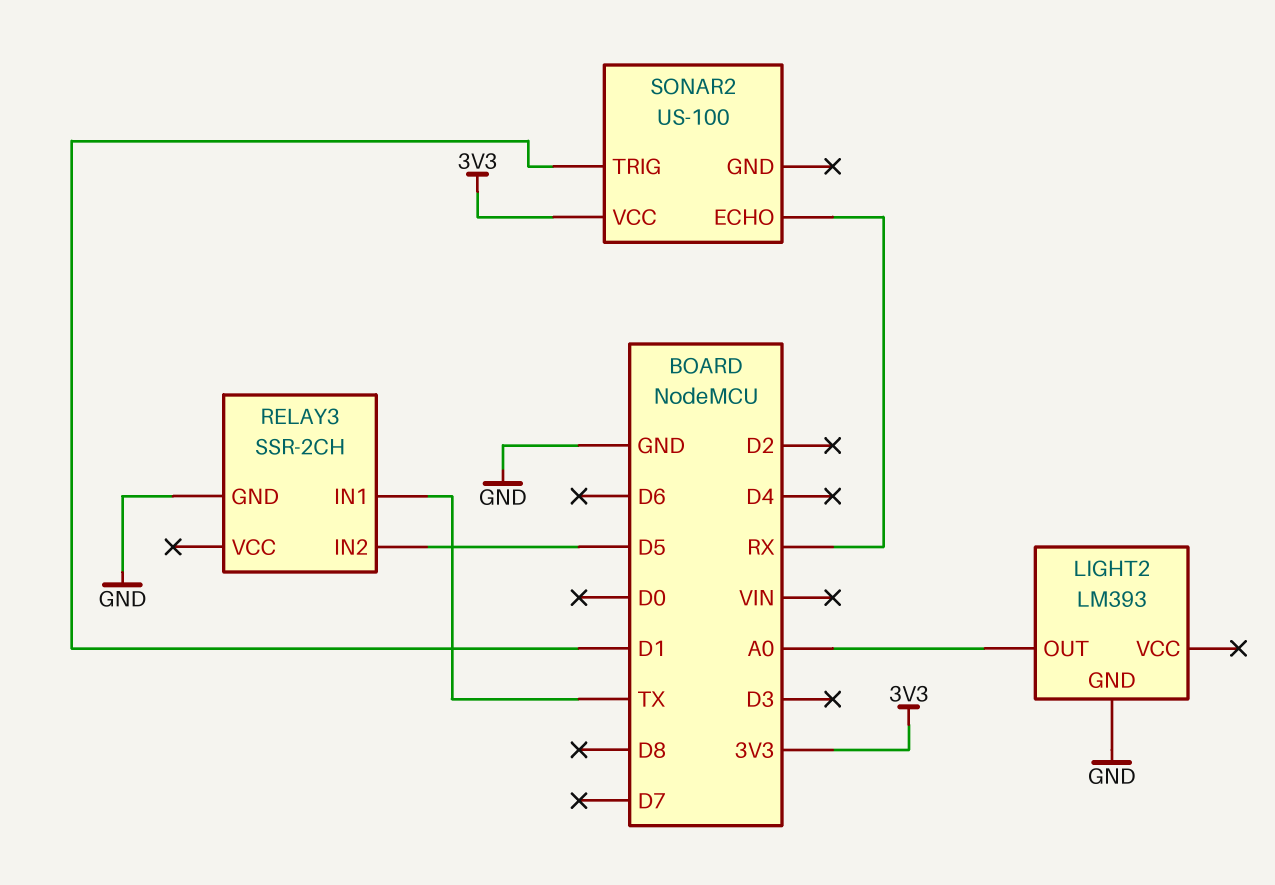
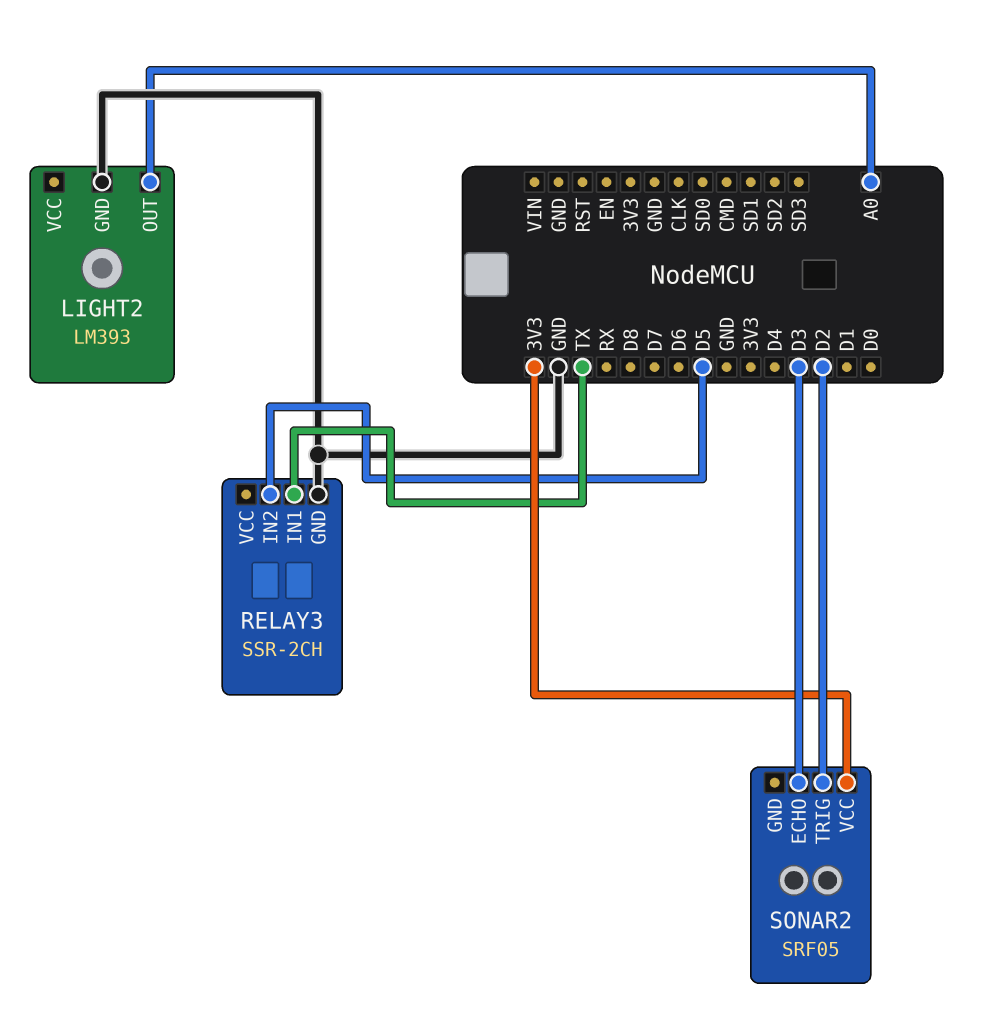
SONAR2: US-100 -> SRF05
SONAR2 pin ECHO: RX -> D3
SONAR2 pin TRIG: D1 -> D2

